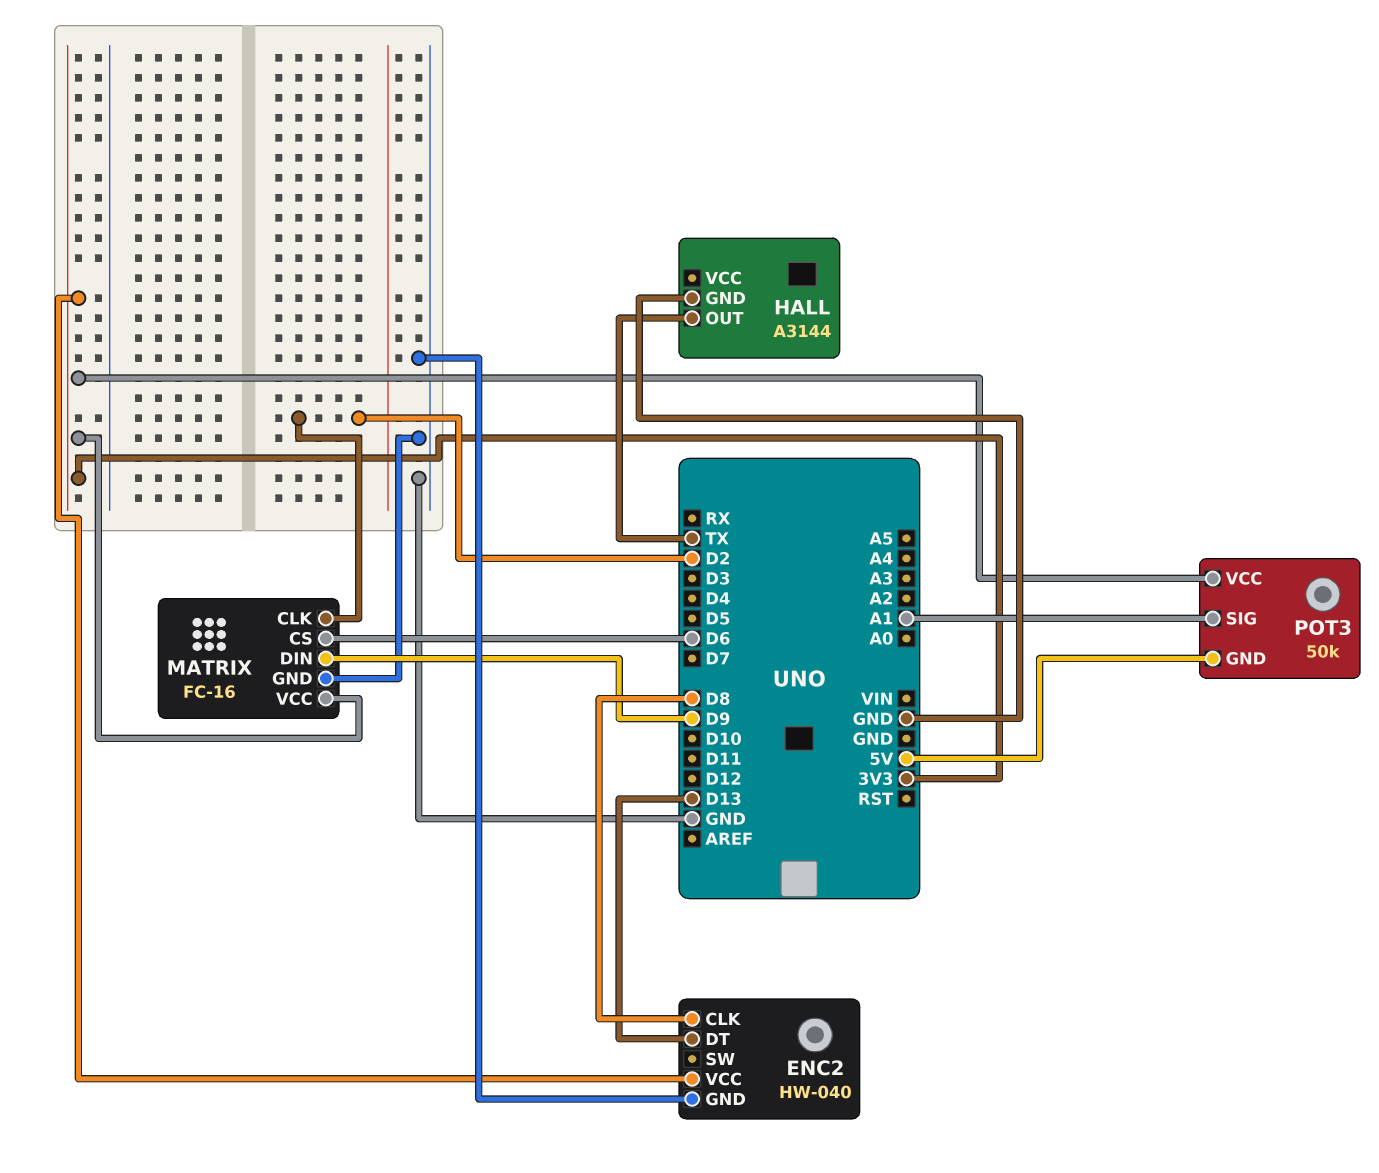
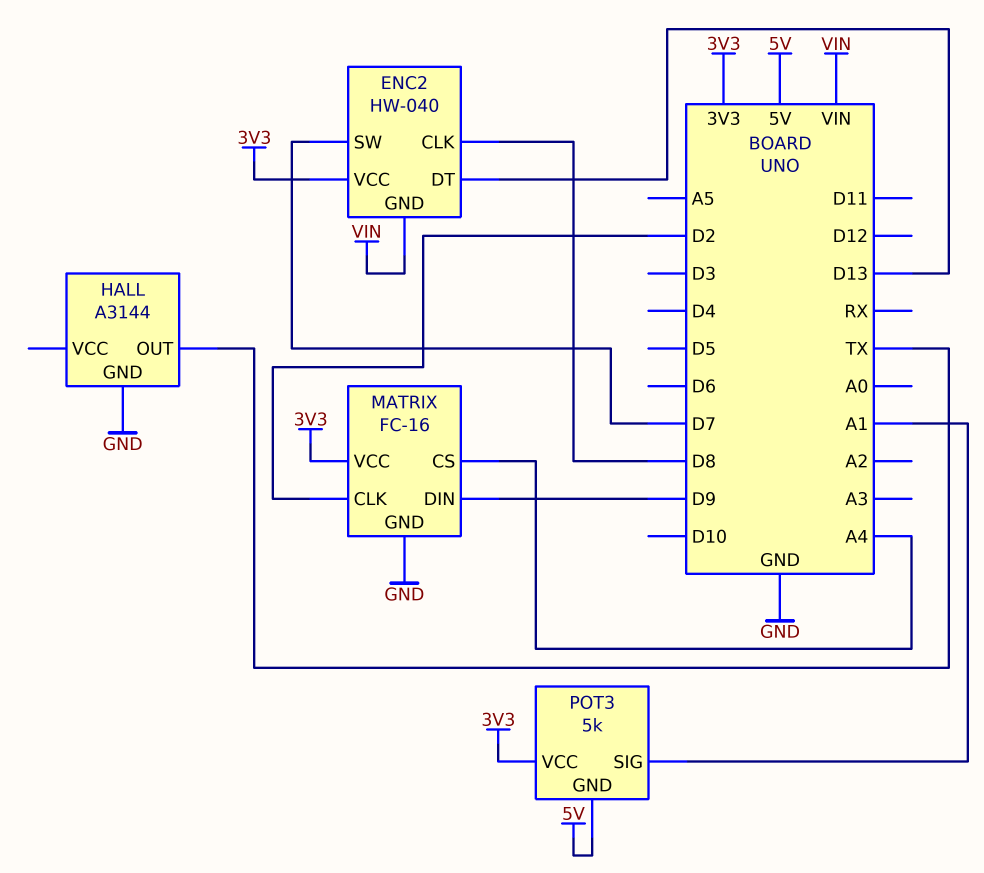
ENC2 pin GND: GND -> VIN
ENC2 pin SW: none -> D7
MATRIX pin CS: D6 -> A4
POT3: 50k -> 5k

